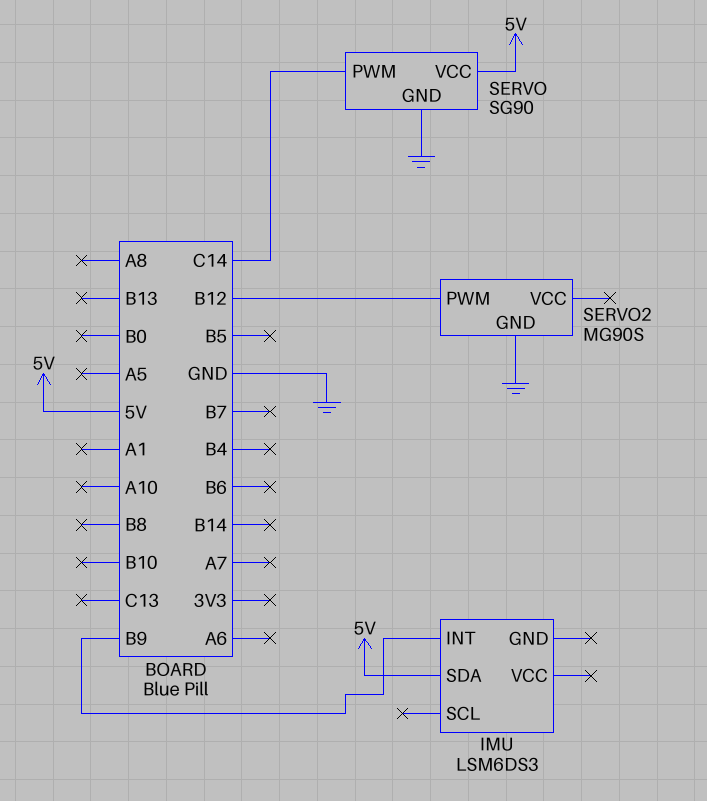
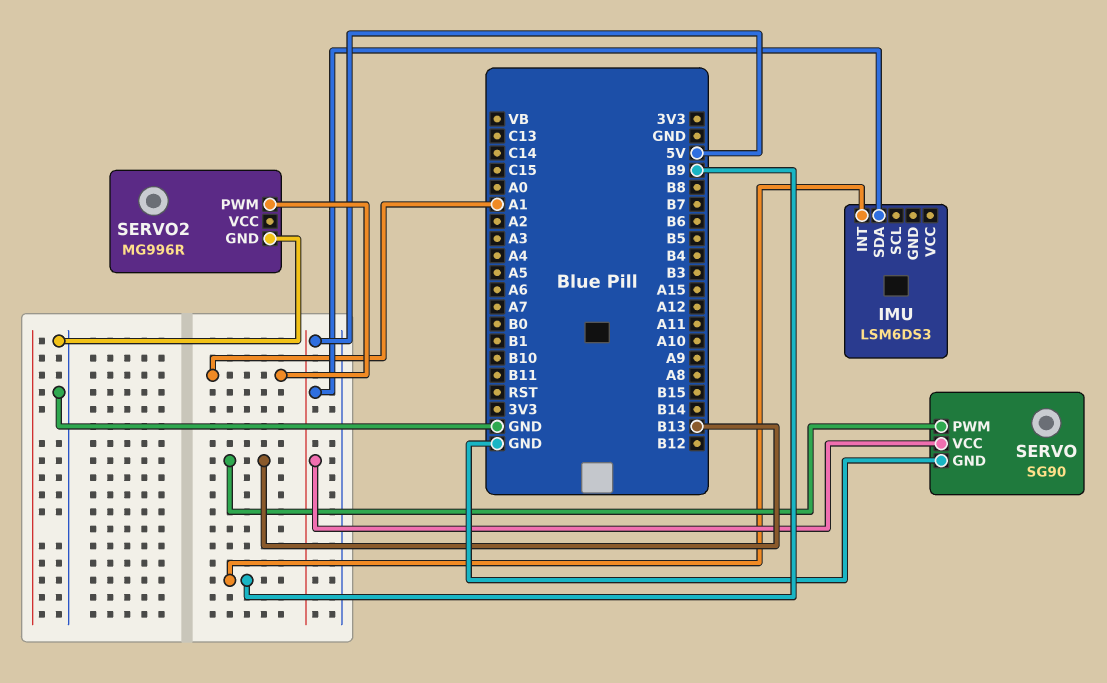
SERVO pin PWM: C14 -> B13
SERVO2: MG90S -> MG996R
SERVO2 pin PWM: B12 -> A1

